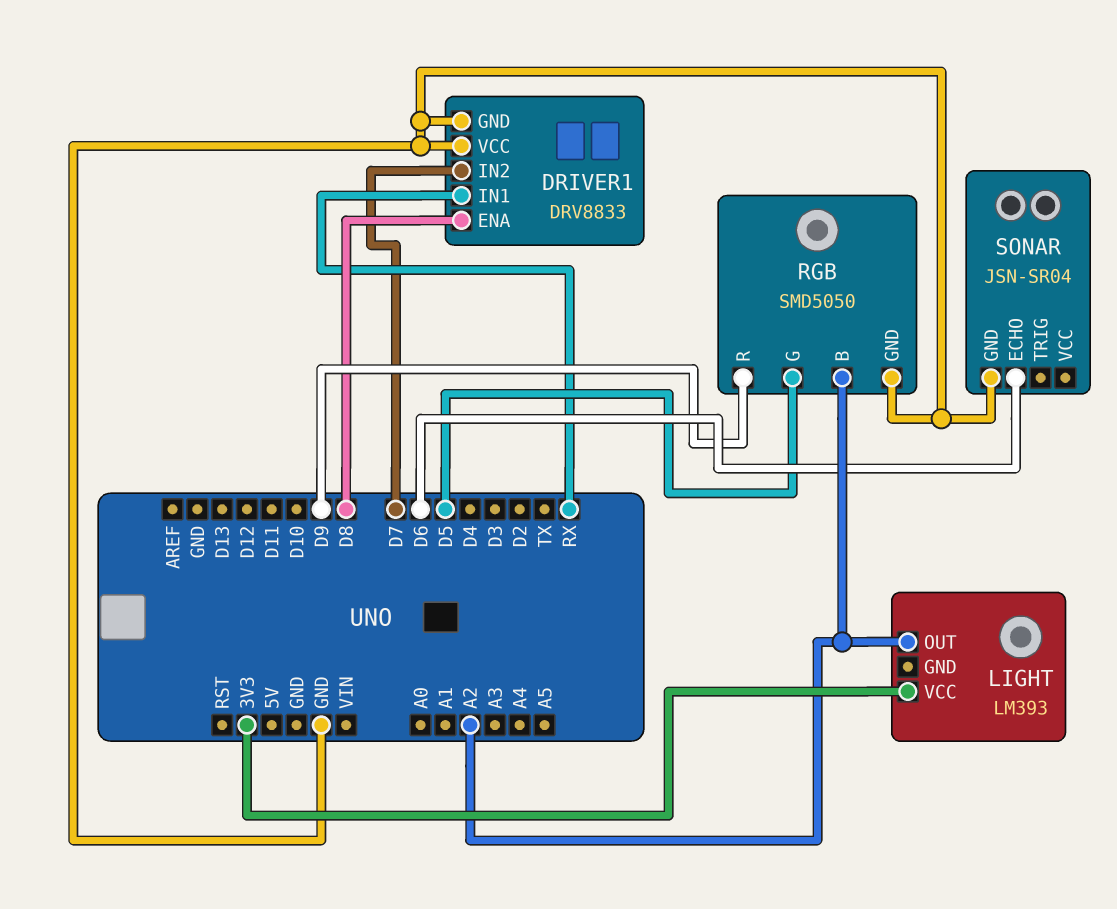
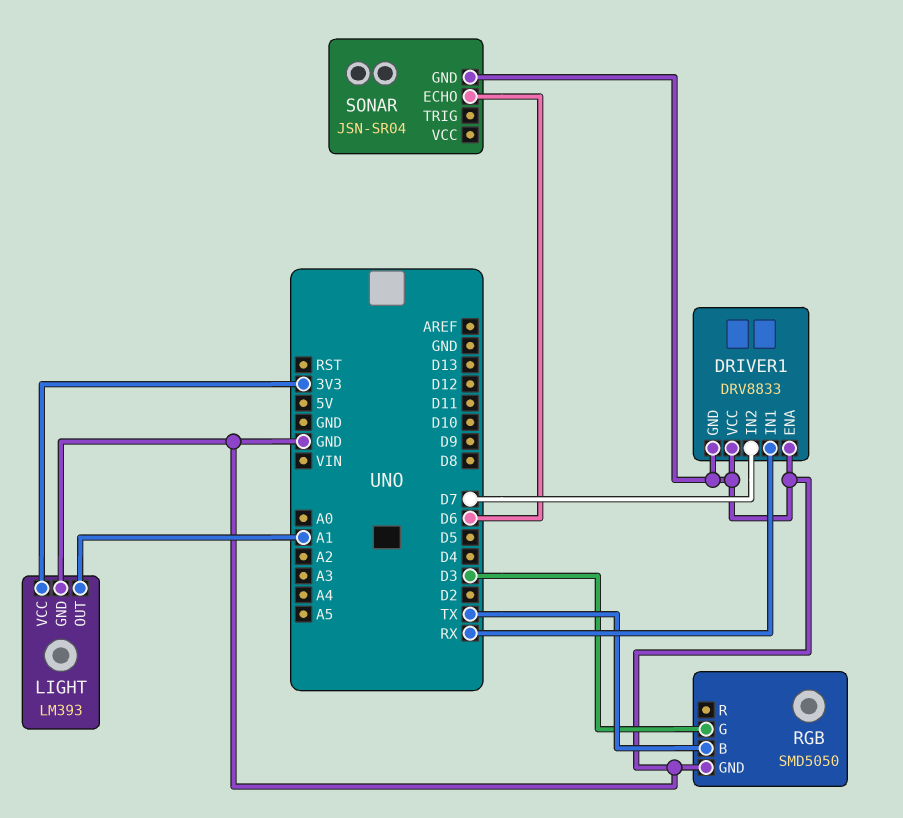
DRIVER1 pin ENA: D8 -> GND
LIGHT pin GND: none -> GND
LIGHT pin OUT: A2 -> A1
RGB pin B: A2 -> TX
RGB pin G: D5 -> D3
RGB pin R: D9 -> none

